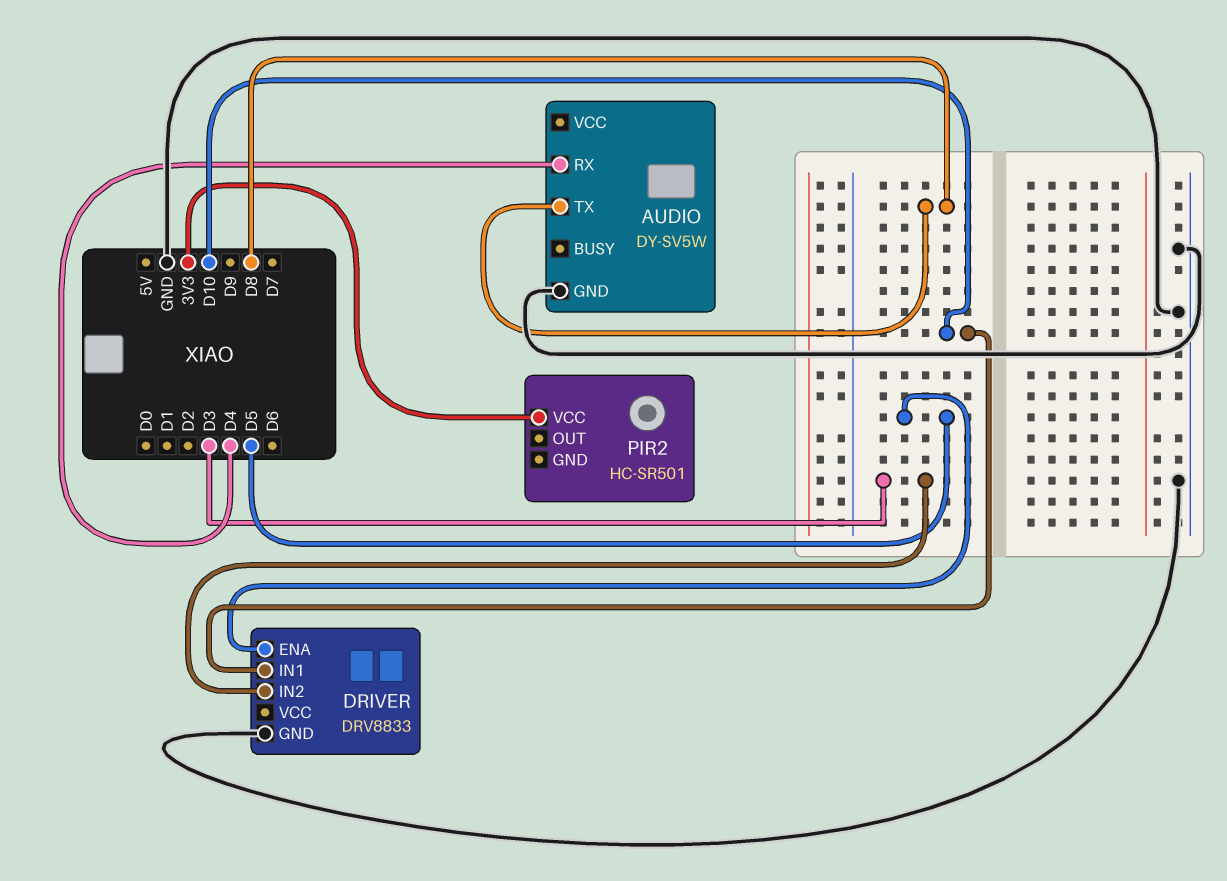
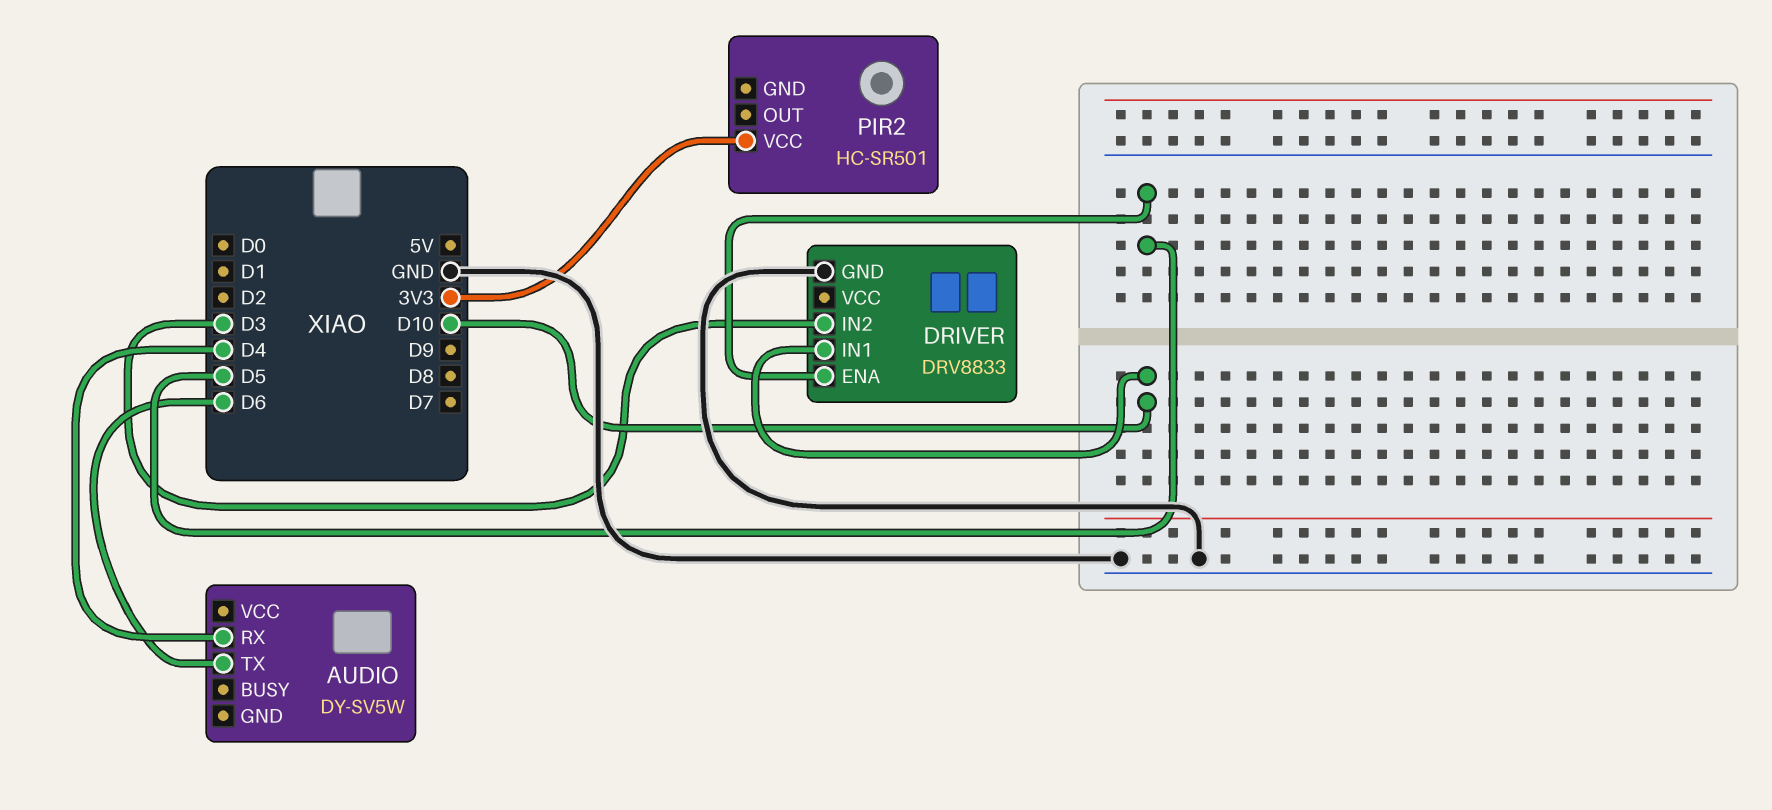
AUDIO pin GND: GND -> none
AUDIO pin TX: D8 -> D6

